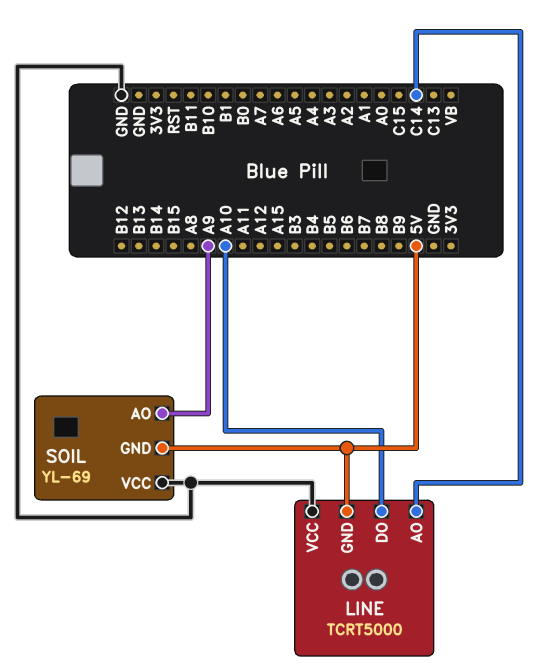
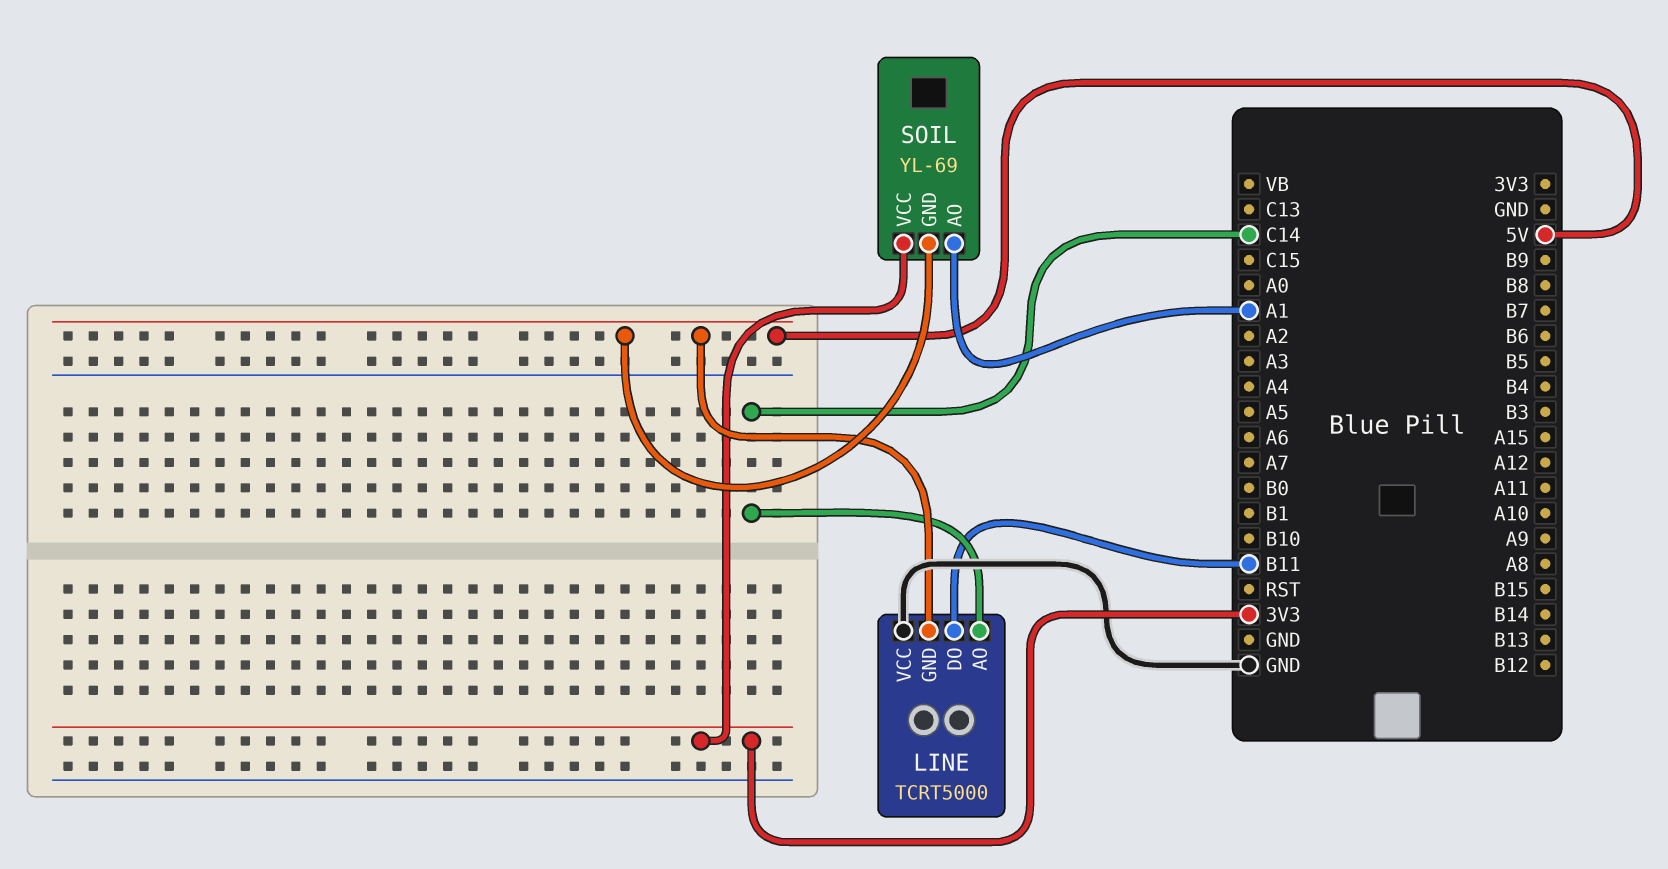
LINE pin DO: A10 -> B11
SOIL pin AO: A9 -> A1
SOIL pin VCC: GND -> 3V3

